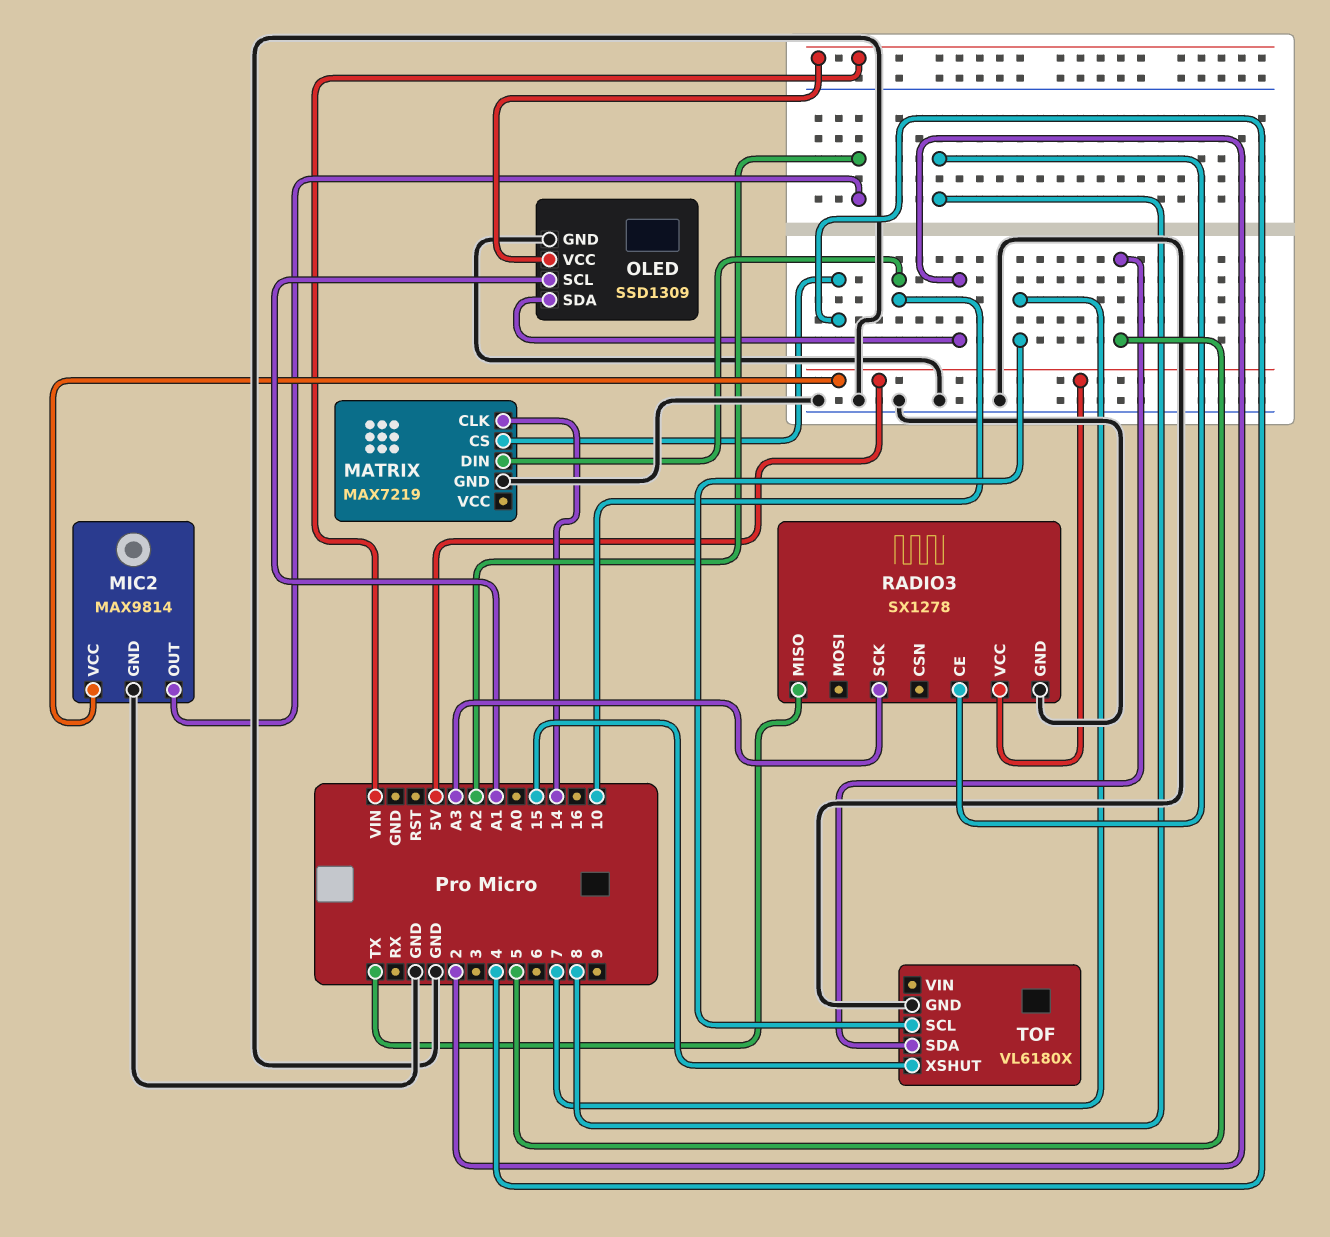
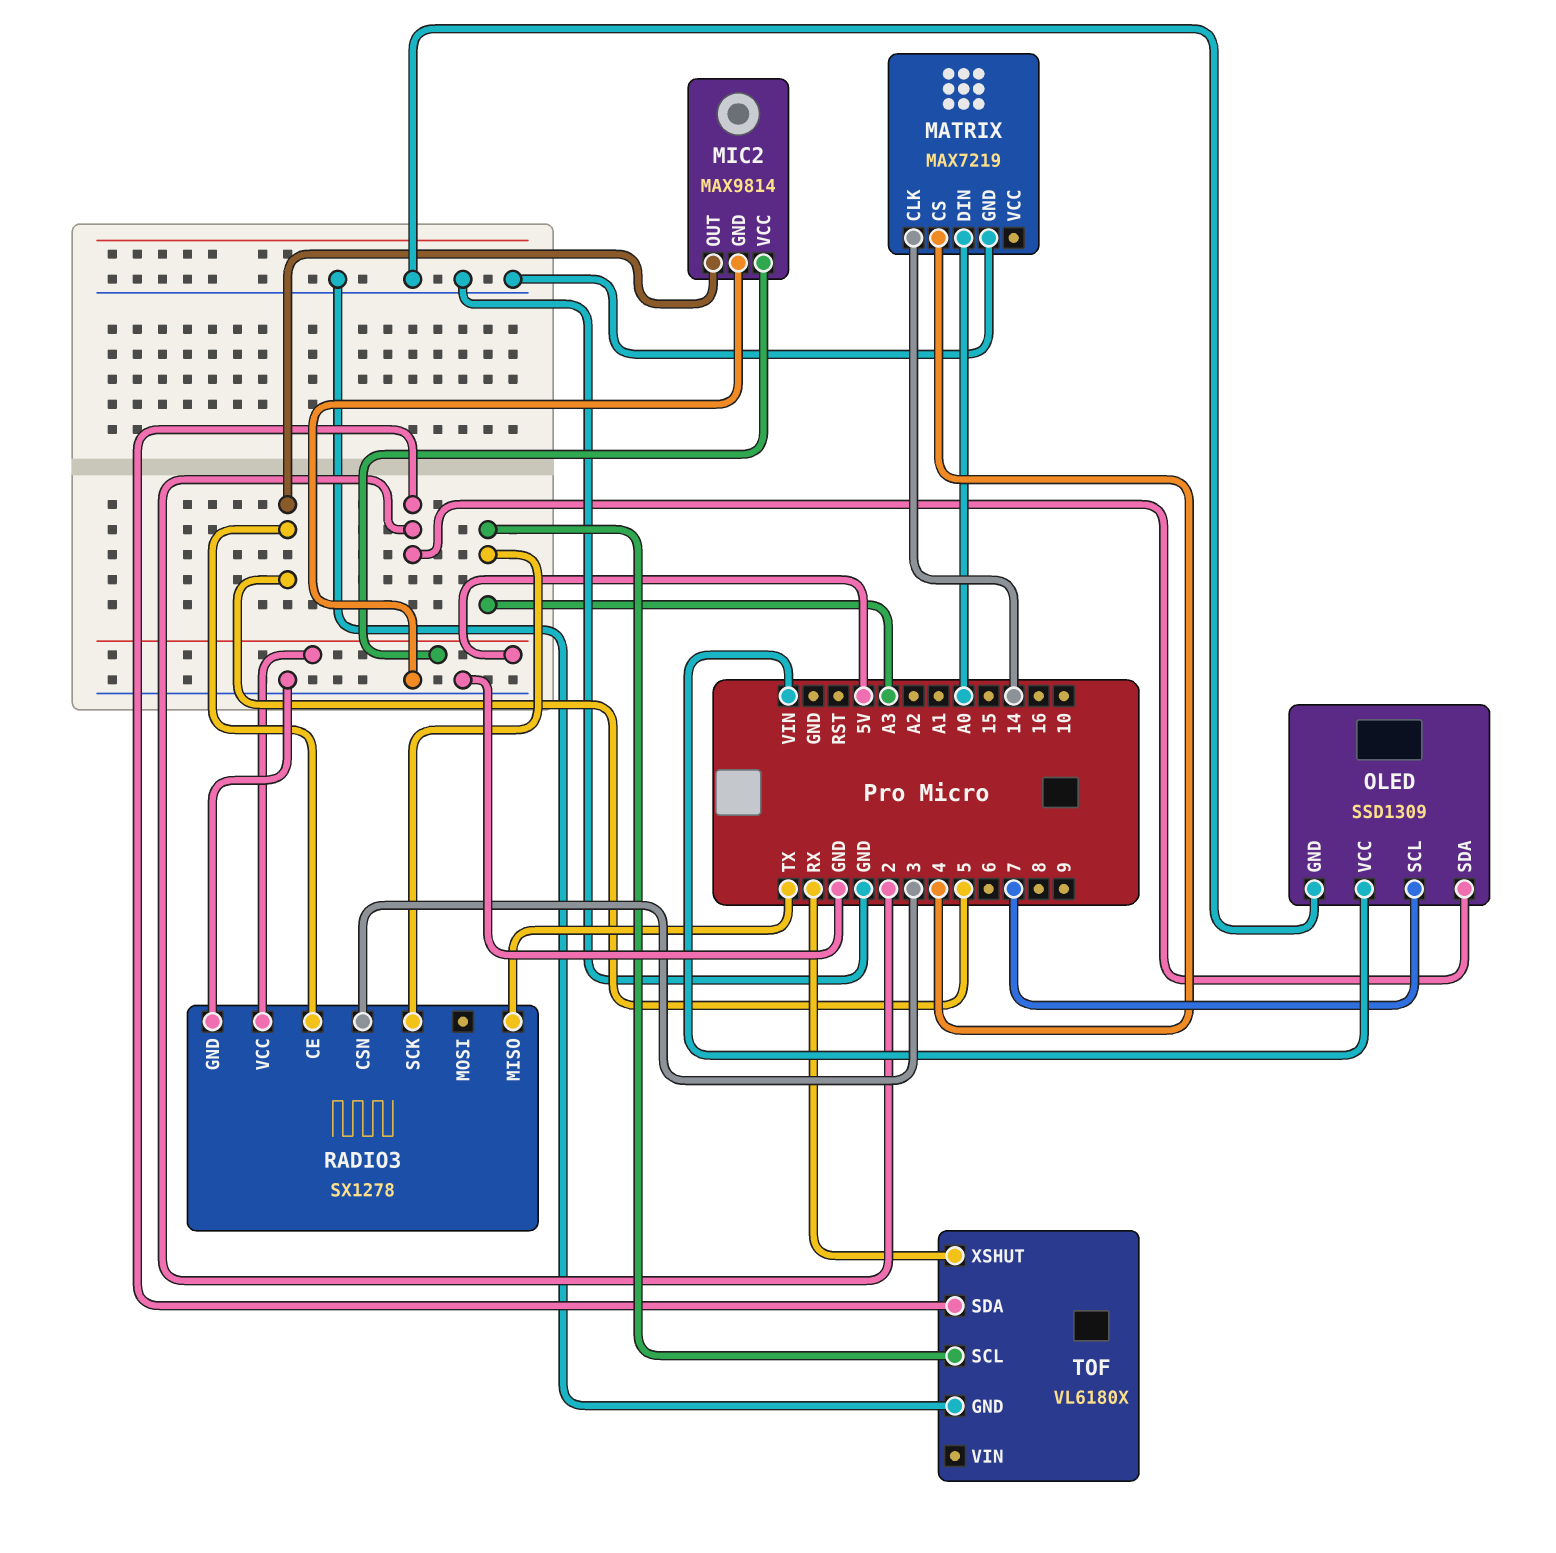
MATRIX pin DIN: 10 -> A0
MIC2 pin OUT: A2 -> 5
OLED pin SCL: A1 -> 7
RADIO3 pin CE: 8 -> 5
RADIO3 pin CSN: none -> 3
TOF pin SCL: 7 -> A3
TOF pin SDA: 5 -> 2
TOF pin XSHUT: 15 -> RX

